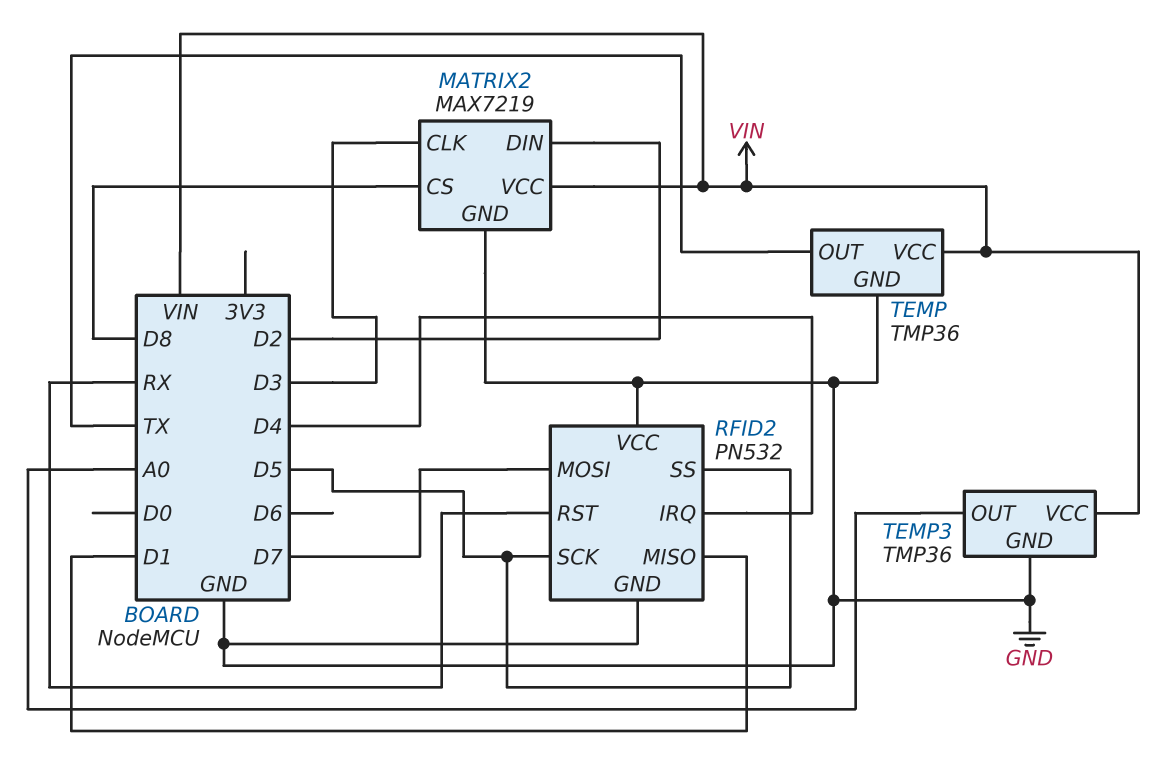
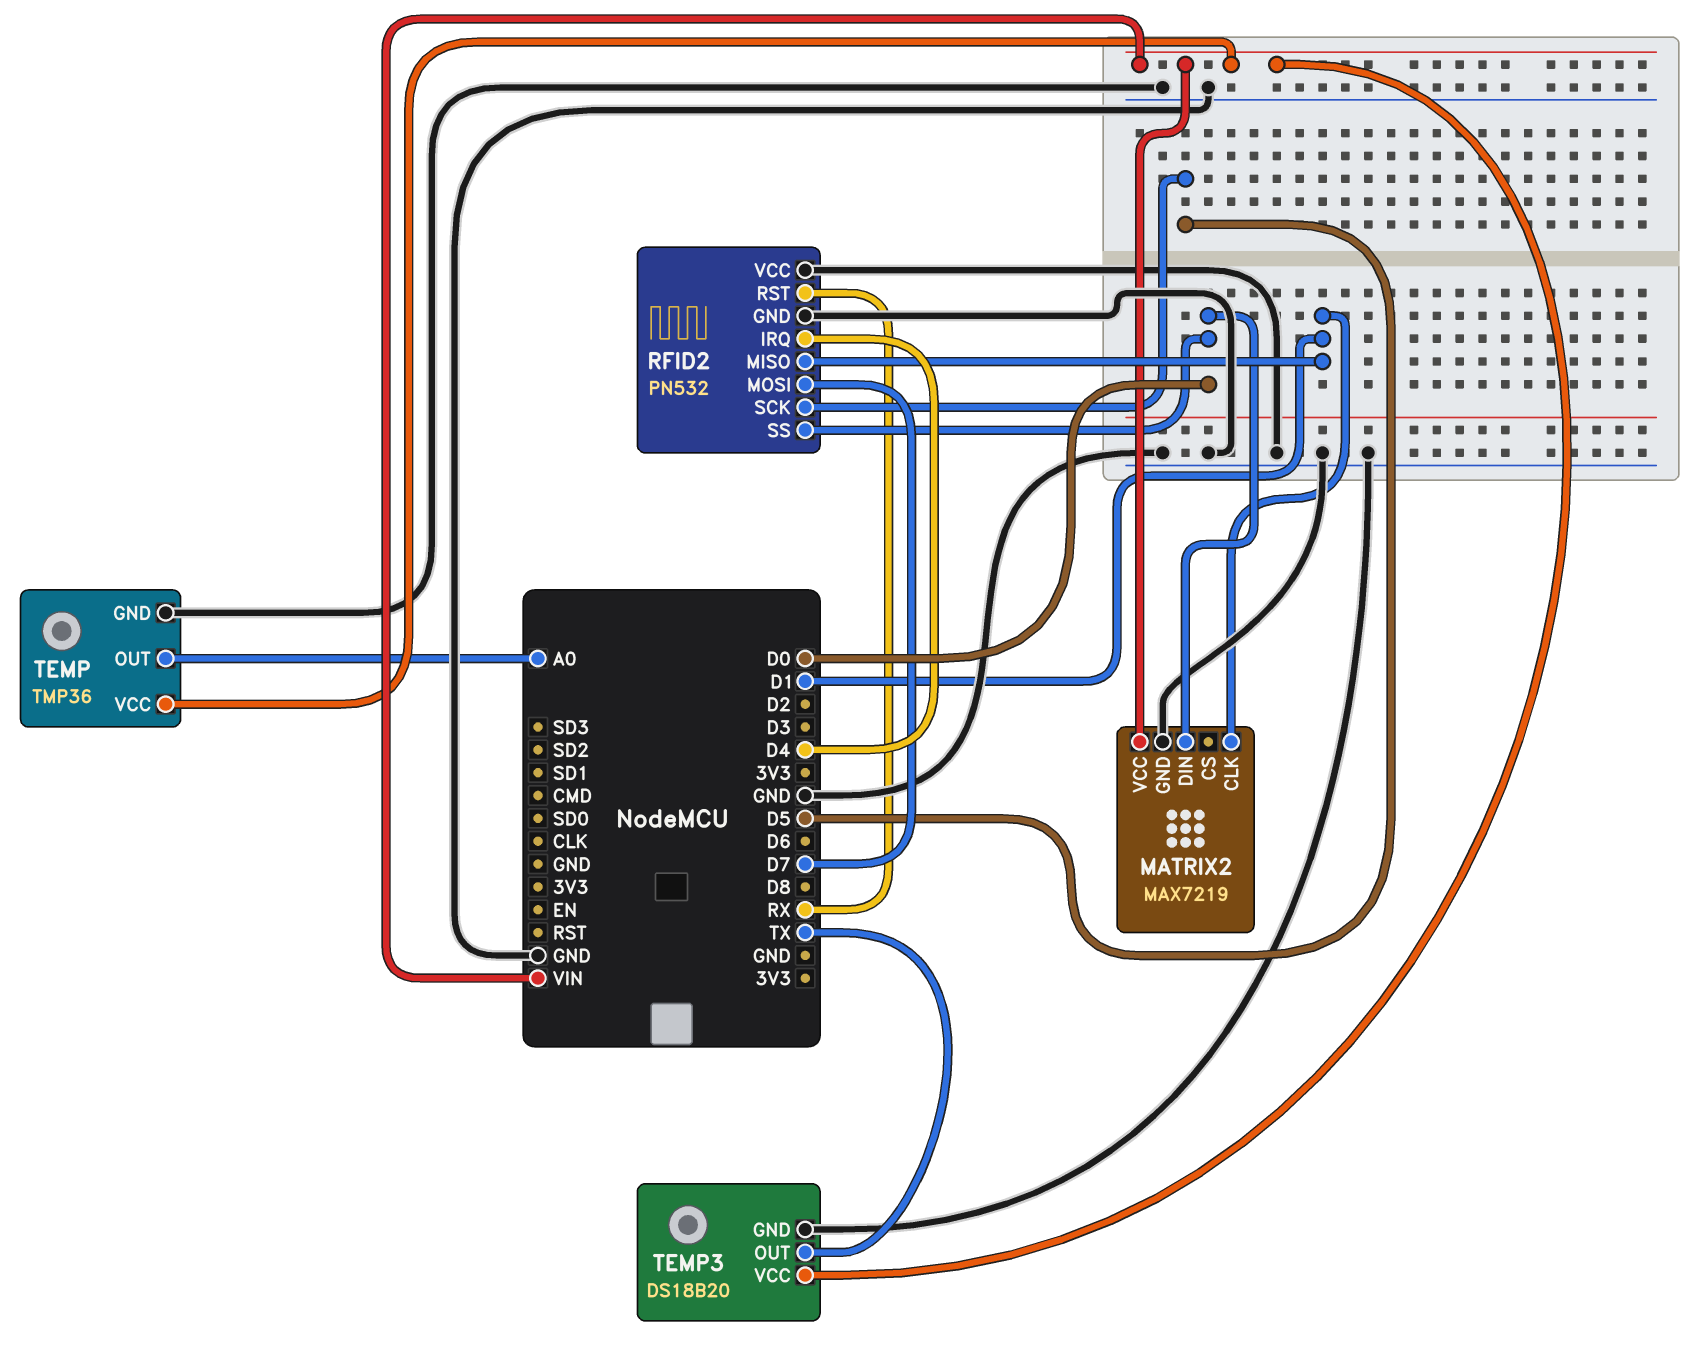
MATRIX2 pin CLK: D3 -> D1
MATRIX2 pin CS: D8 -> none
MATRIX2 pin DIN: D2 -> D0
RFID2 pin SS: D5 -> D0
TEMP pin OUT: TX -> A0
TEMP3: TMP36 -> DS18B20
TEMP3 pin OUT: A0 -> TX

